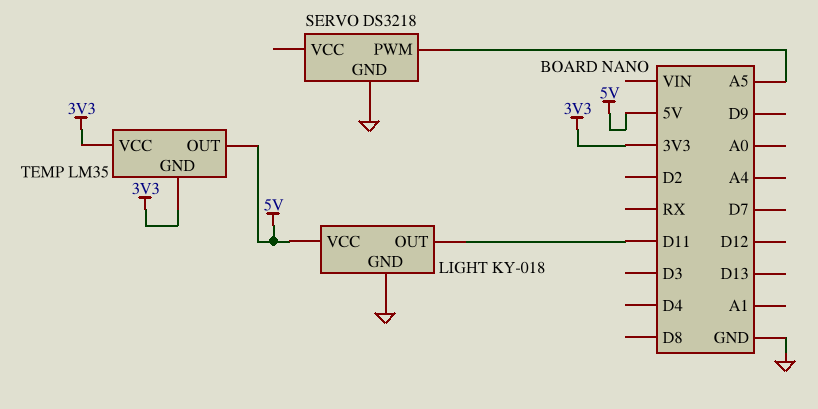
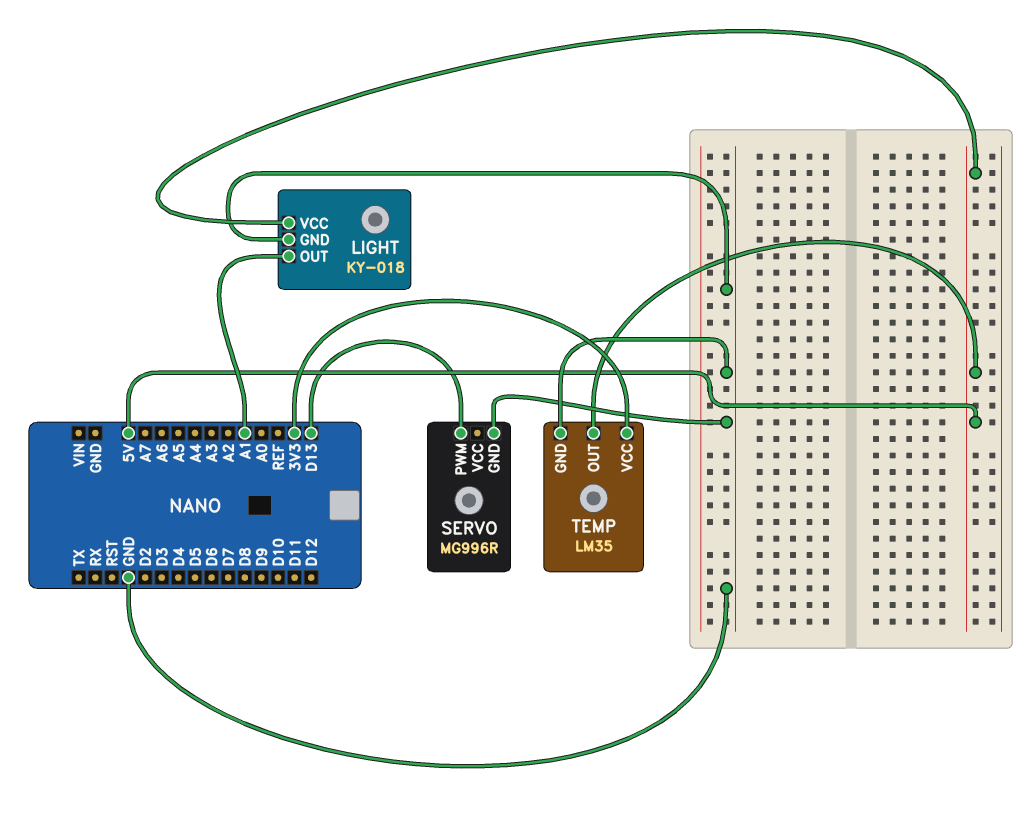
LIGHT pin OUT: D11 -> A1
SERVO: DS3218 -> MG996R
SERVO pin PWM: A5 -> D13
TEMP pin GND: 3V3 -> GND

